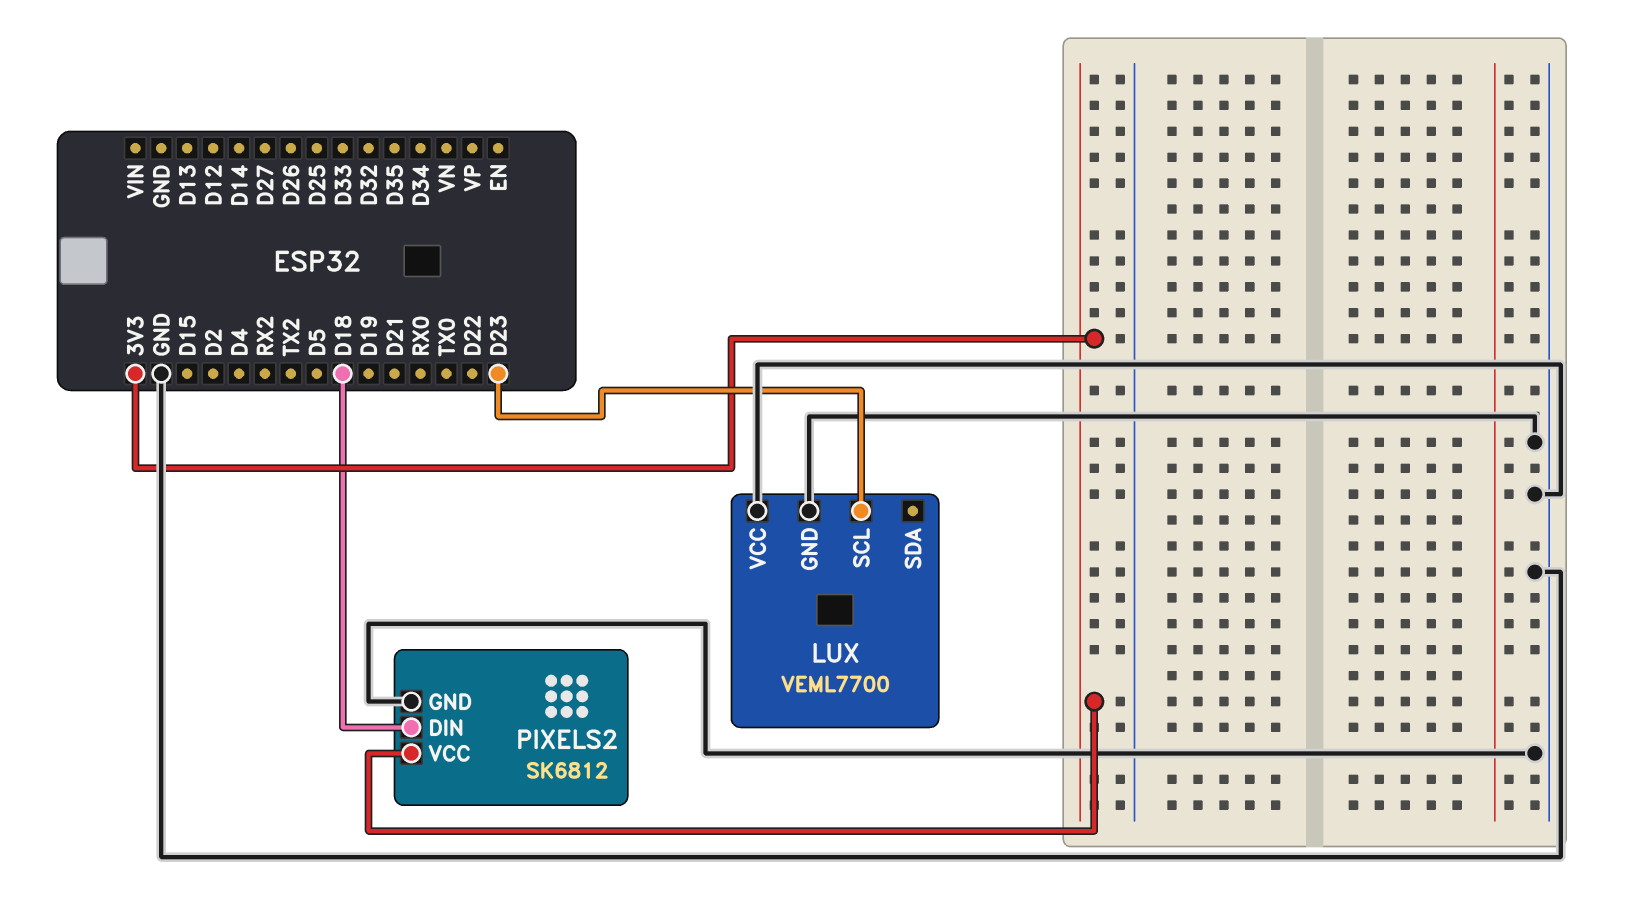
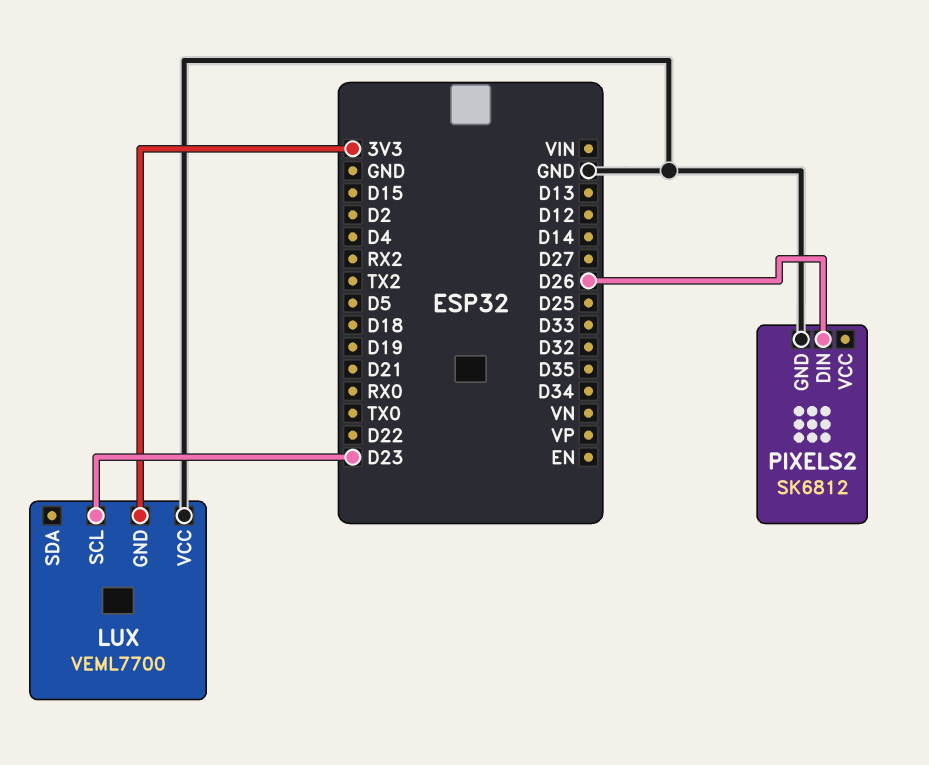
LUX pin GND: GND -> 3V3
PIXELS2 pin DIN: D18 -> D26
PIXELS2 pin VCC: 3V3 -> none

